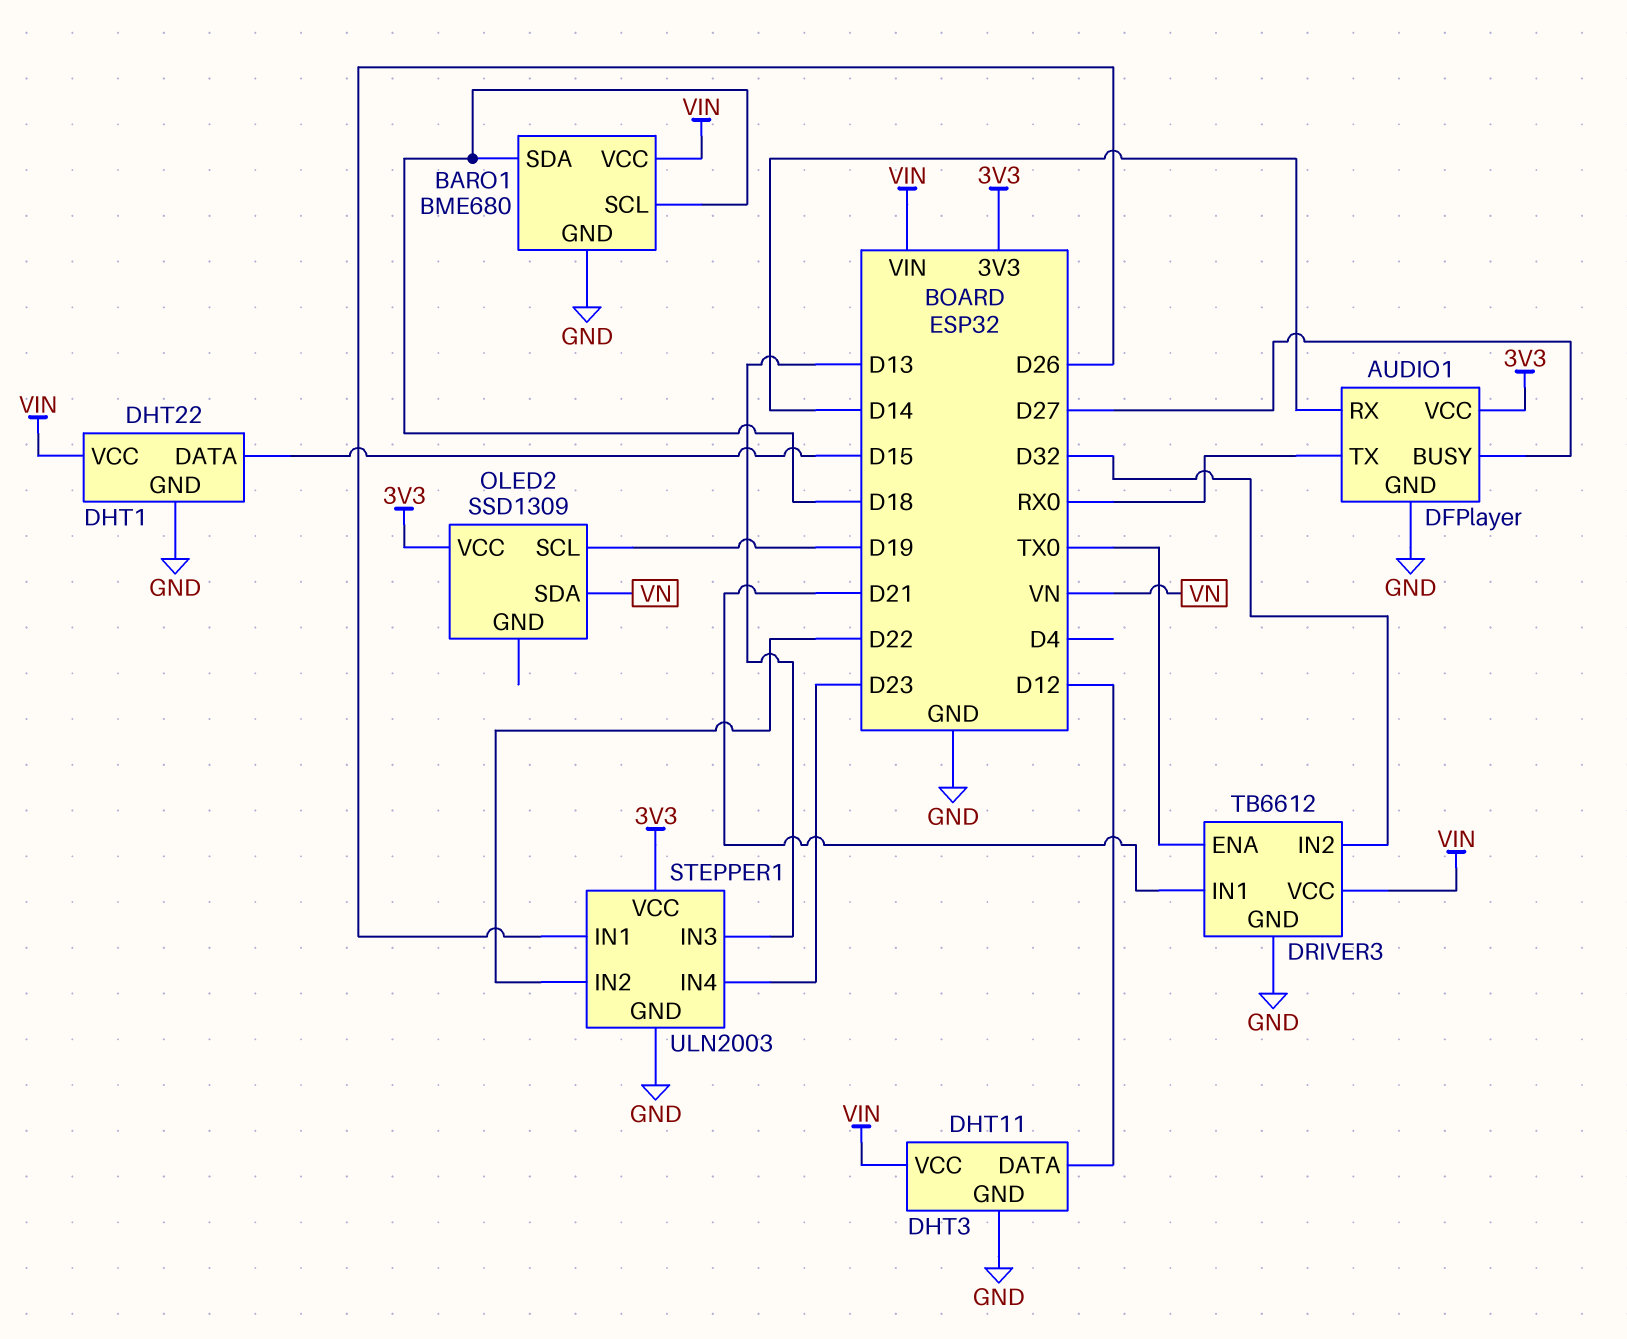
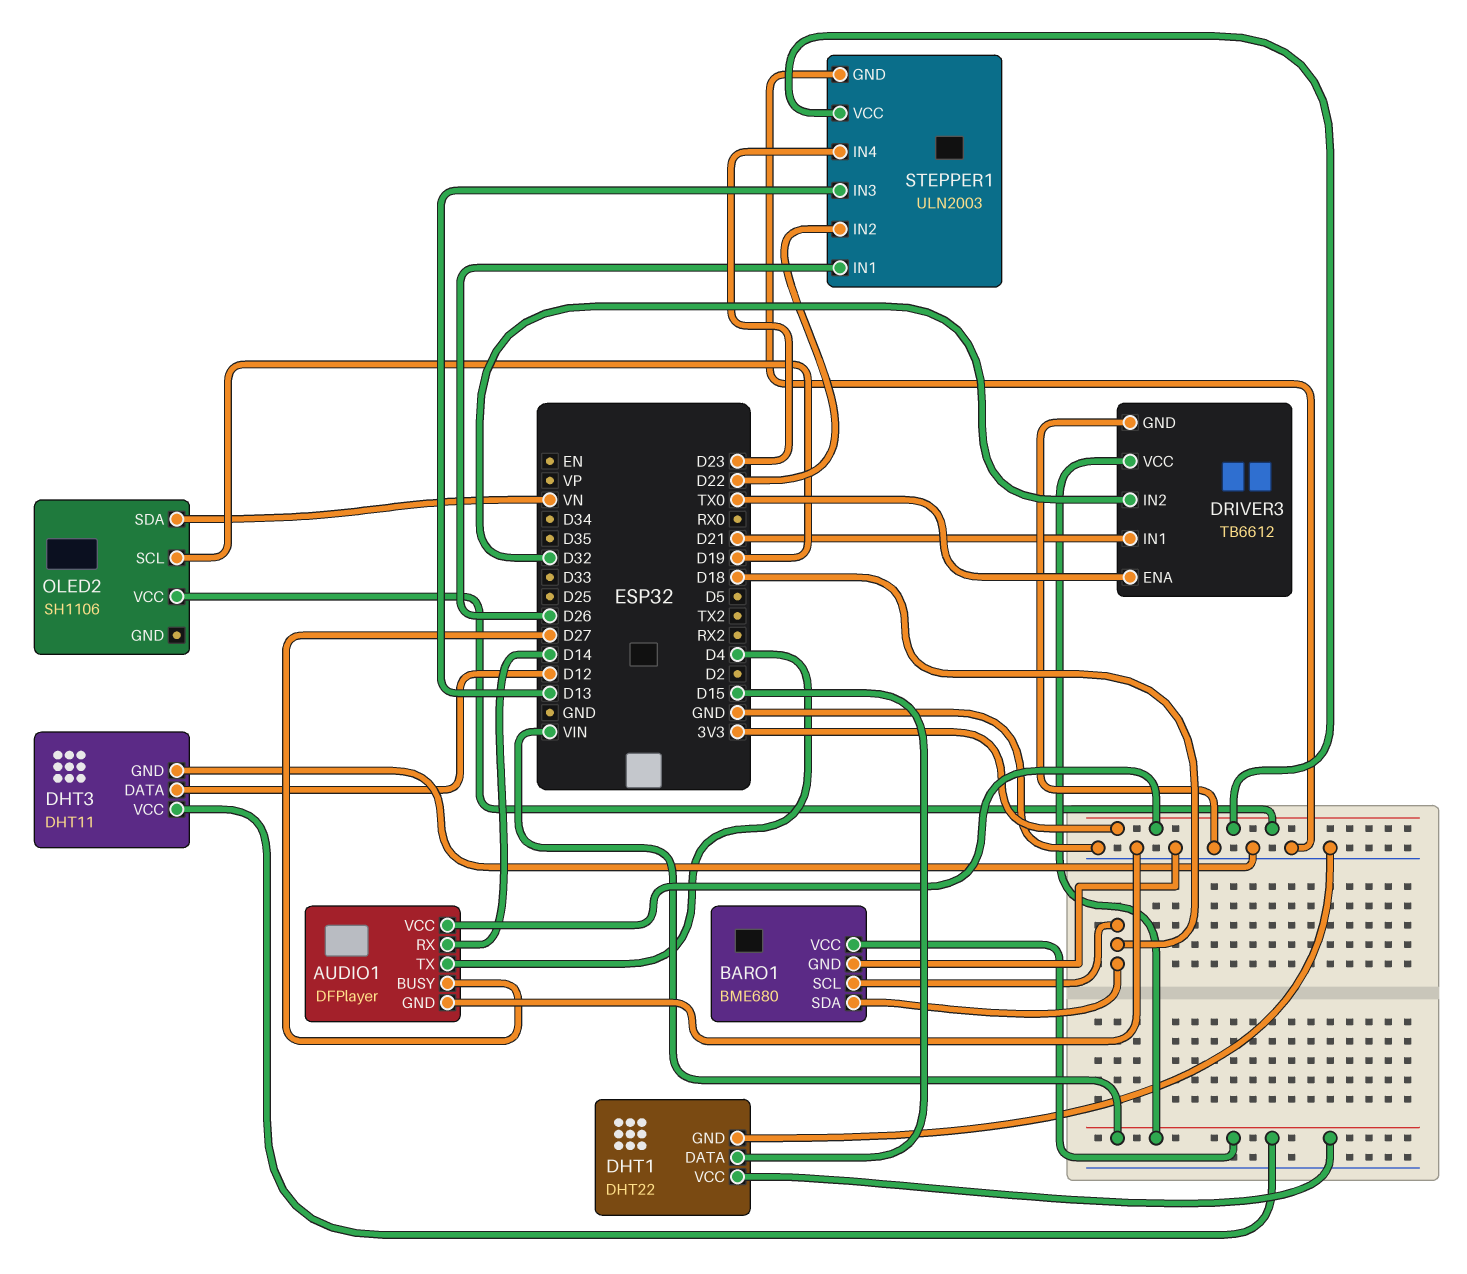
AUDIO1 pin TX: RX0 -> D4
OLED2: SSD1309 -> SH1106

